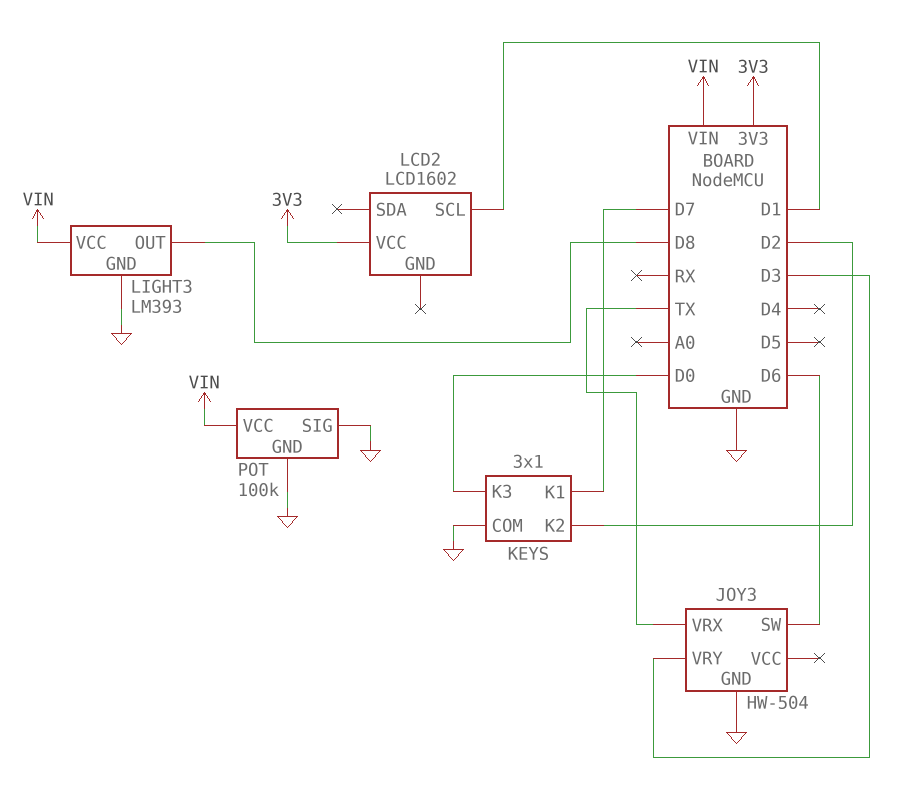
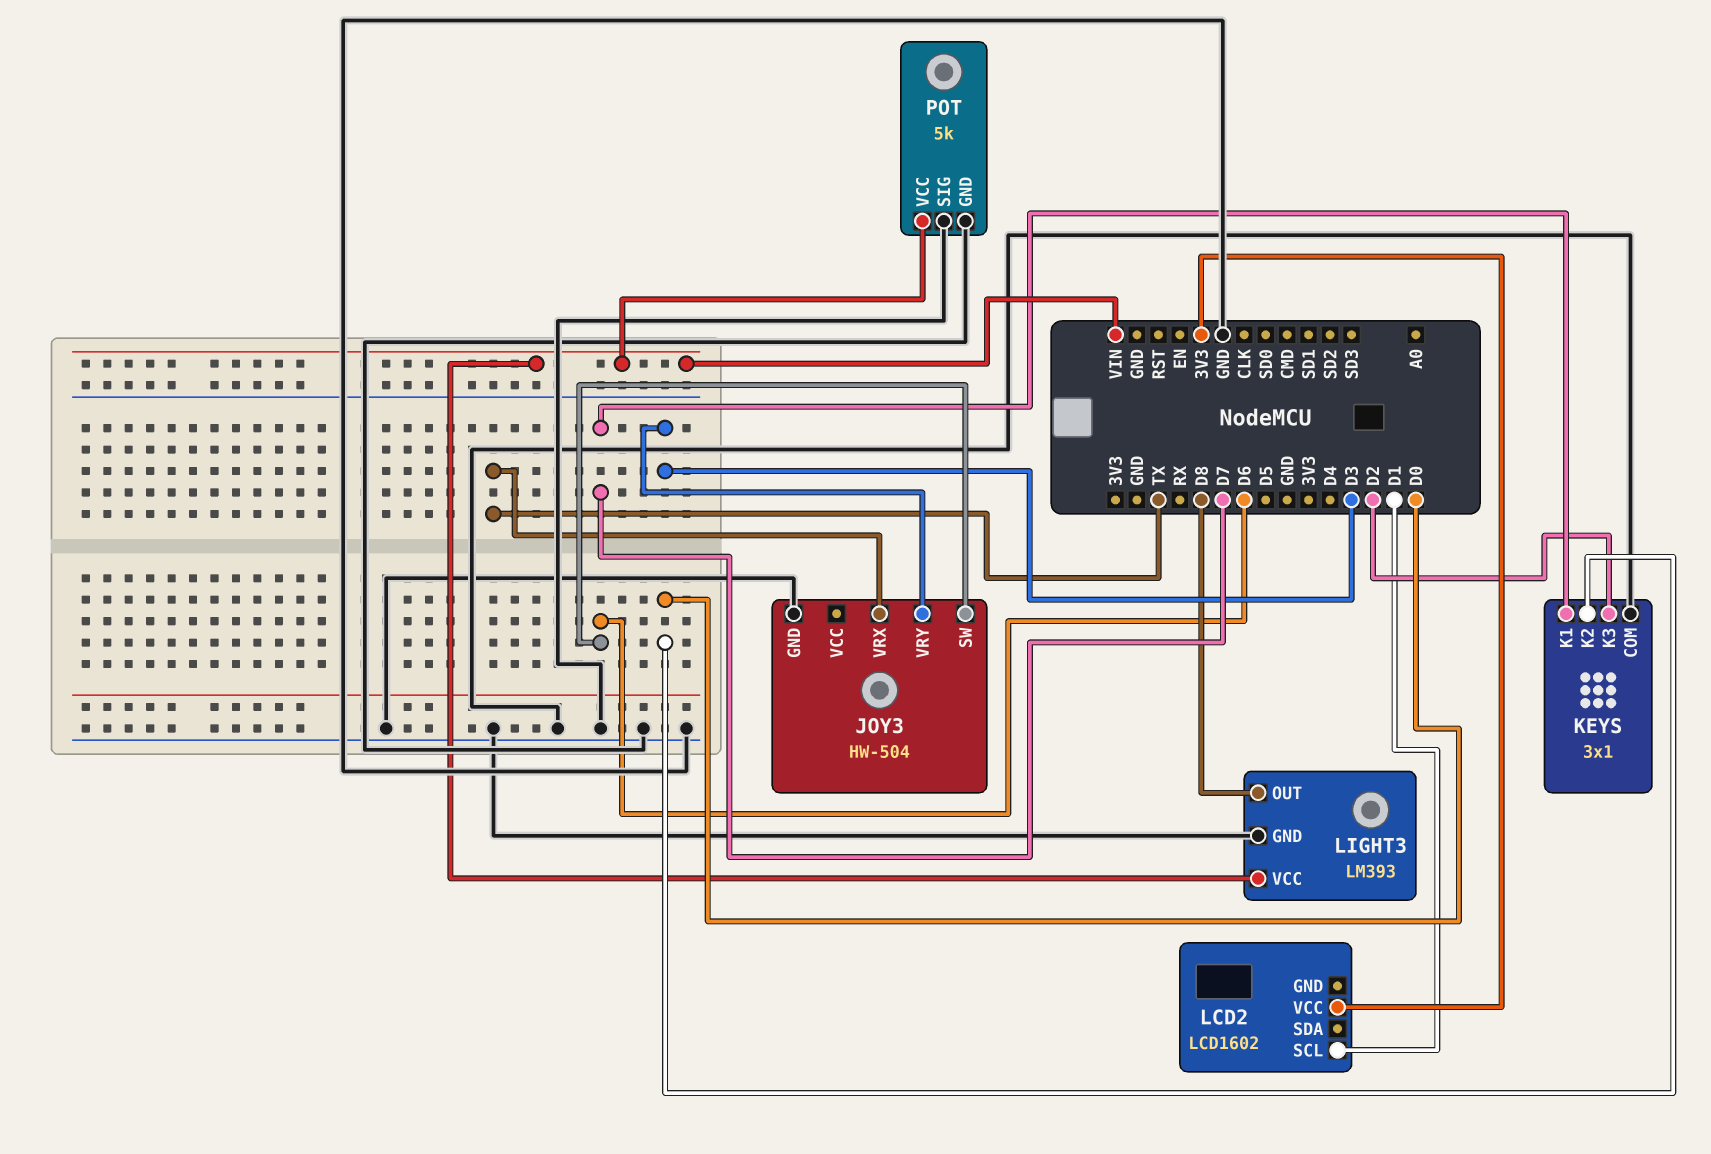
KEYS pin K2: D2 -> D0
KEYS pin K3: D0 -> D2
POT: 100k -> 5k

